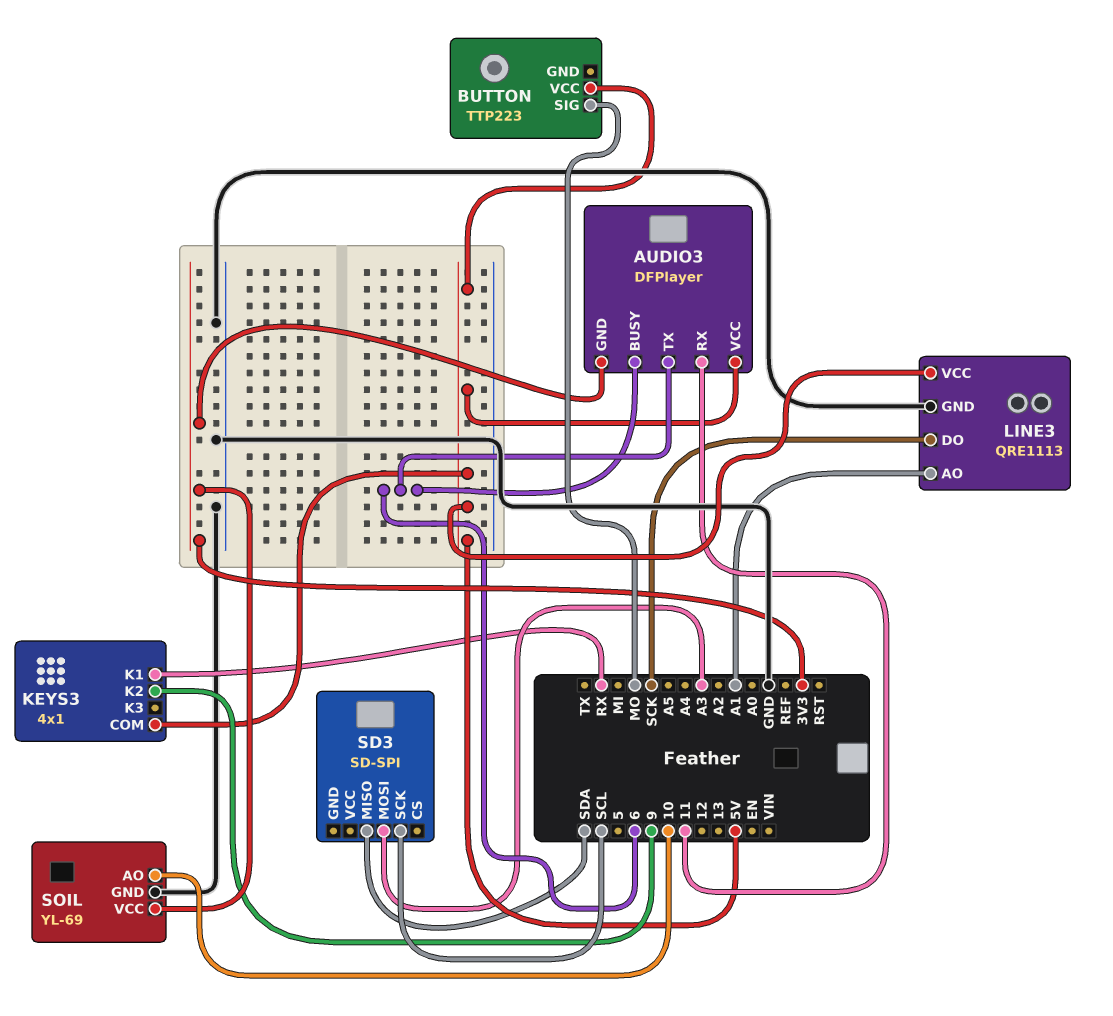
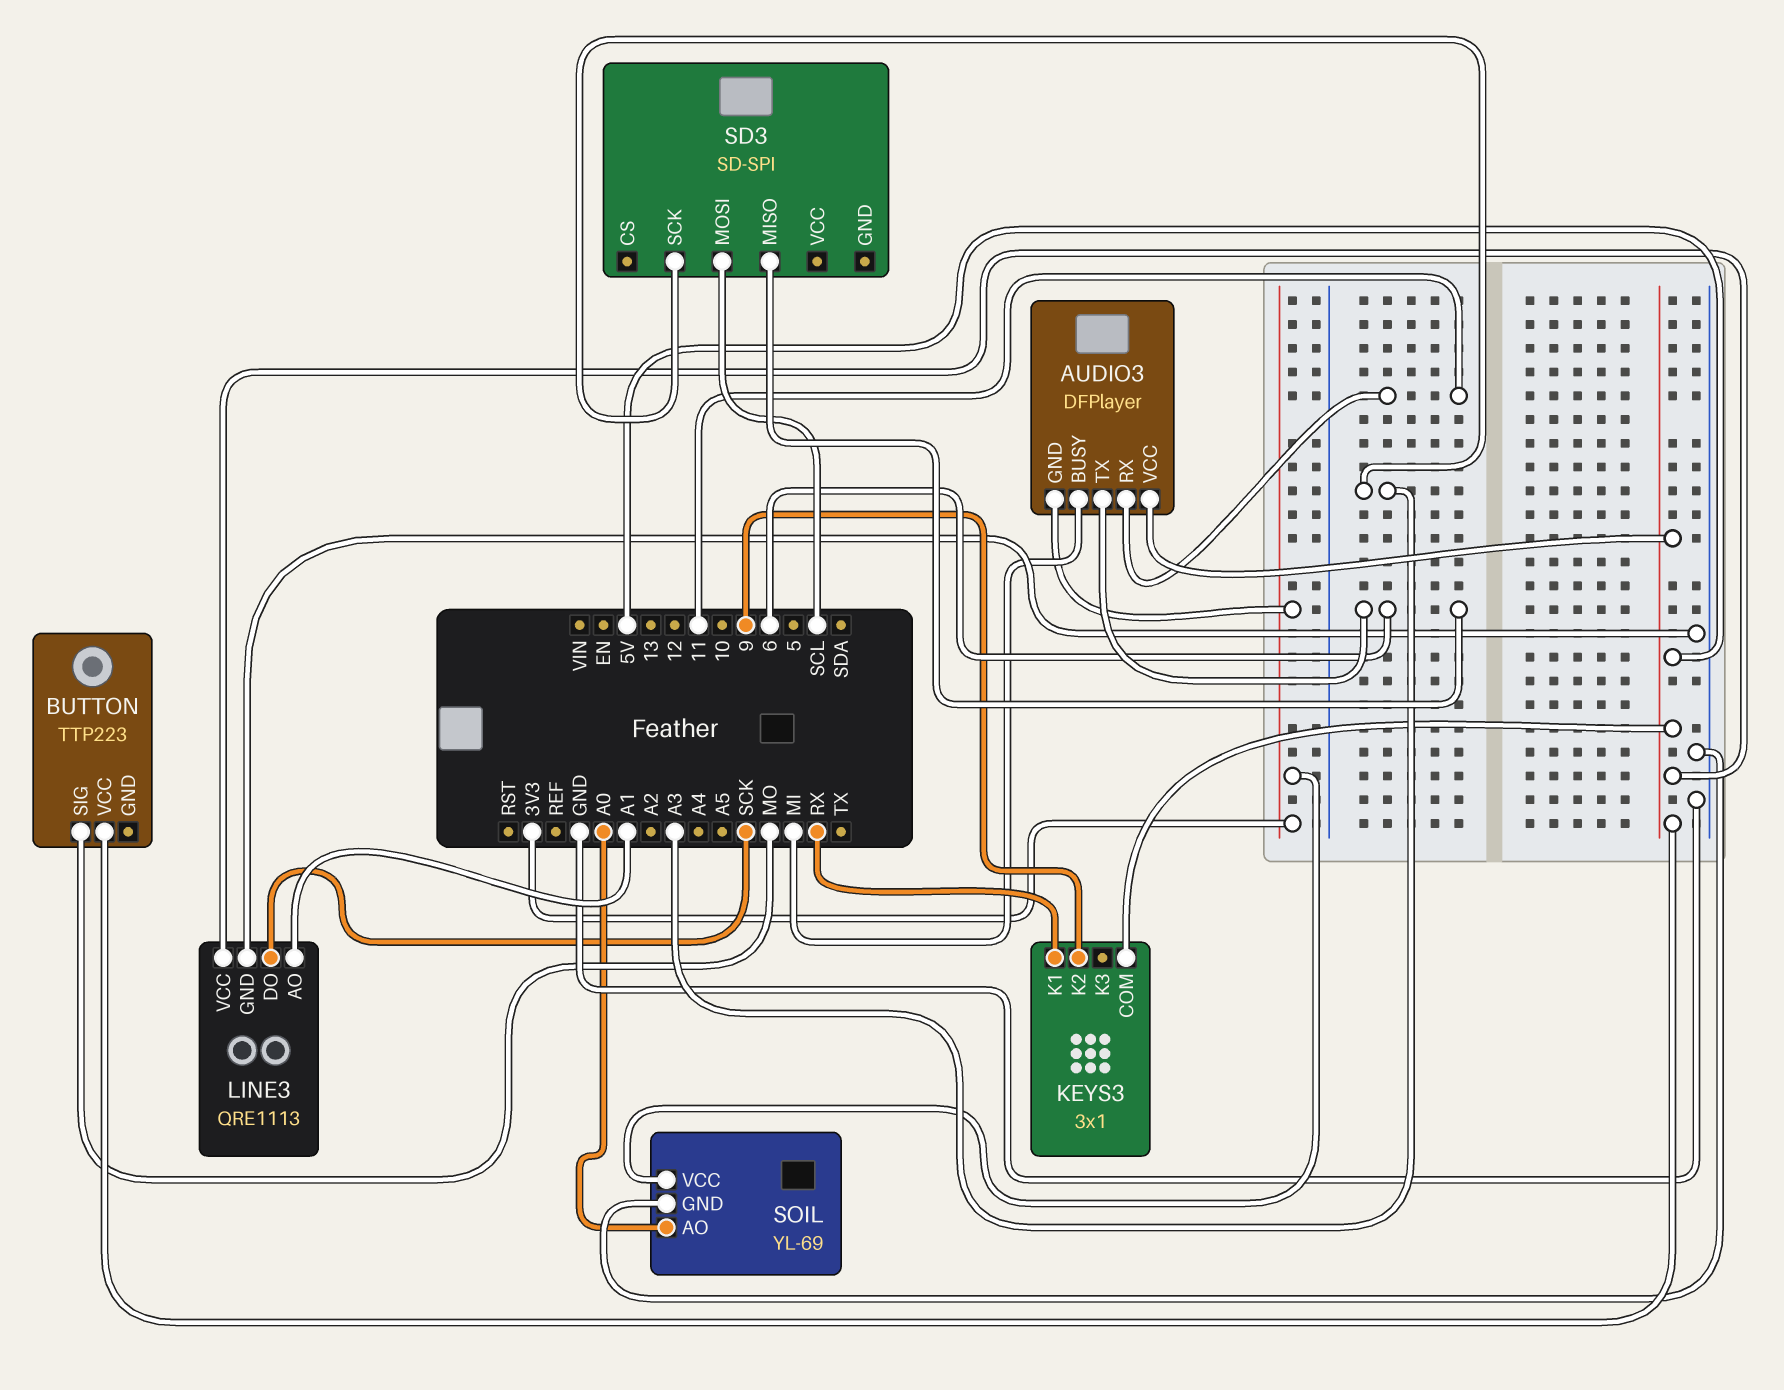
AUDIO3 pin BUSY: 6 -> MI
KEYS3: 4x1 -> 3x1
SD3 pin MISO: SDA -> 6
SD3 pin MOSI: A3 -> SCL
SD3 pin SCK: SCL -> A3
SOIL pin AO: 10 -> A0

